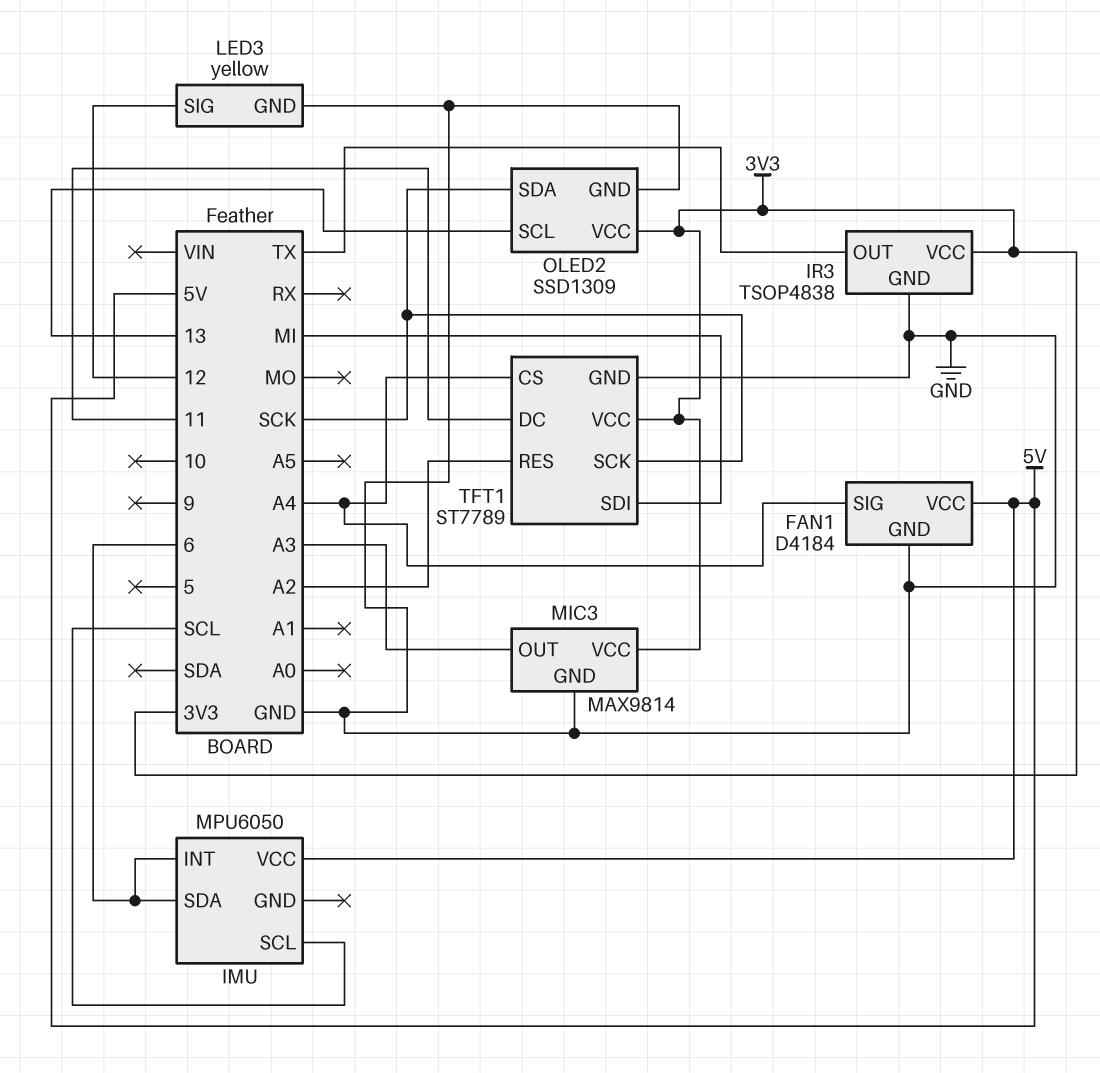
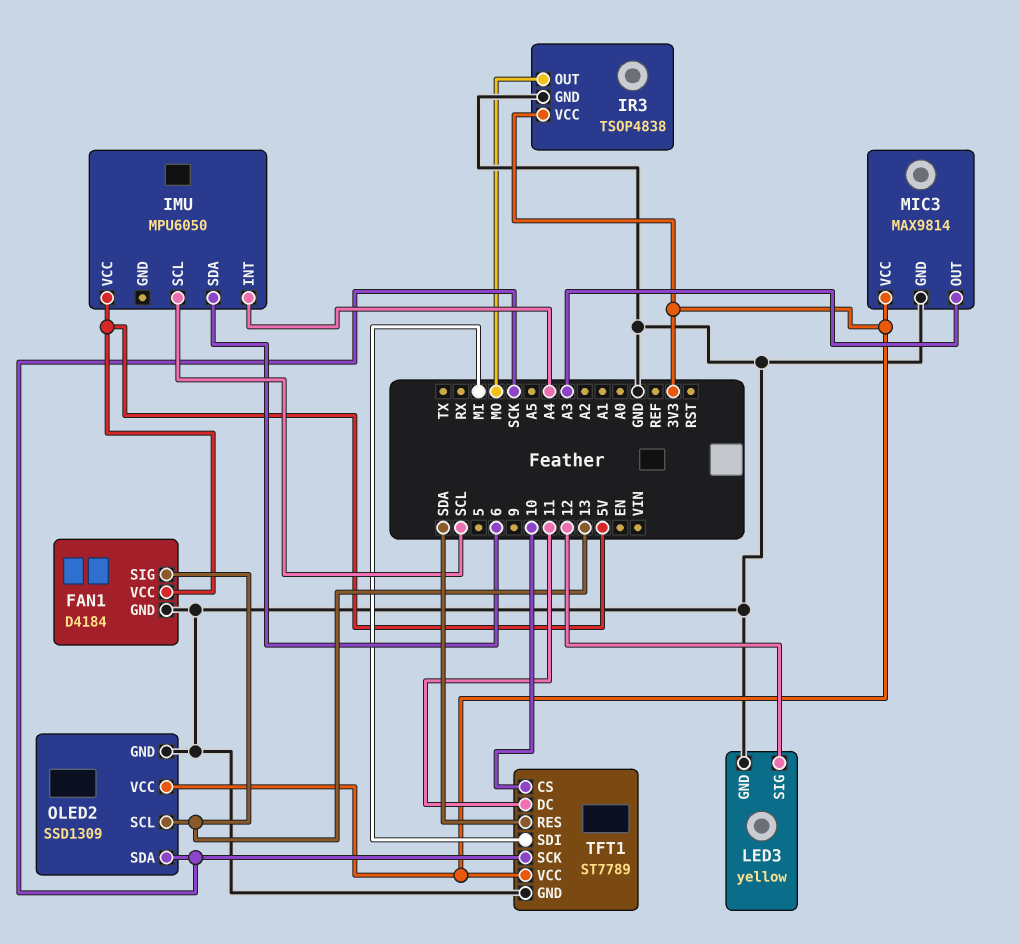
FAN1 pin SIG: A4 -> 13
IMU pin INT: 6 -> A4
IR3 pin OUT: TX -> MO
TFT1 pin CS: A4 -> 10
TFT1 pin RES: A2 -> SDA

